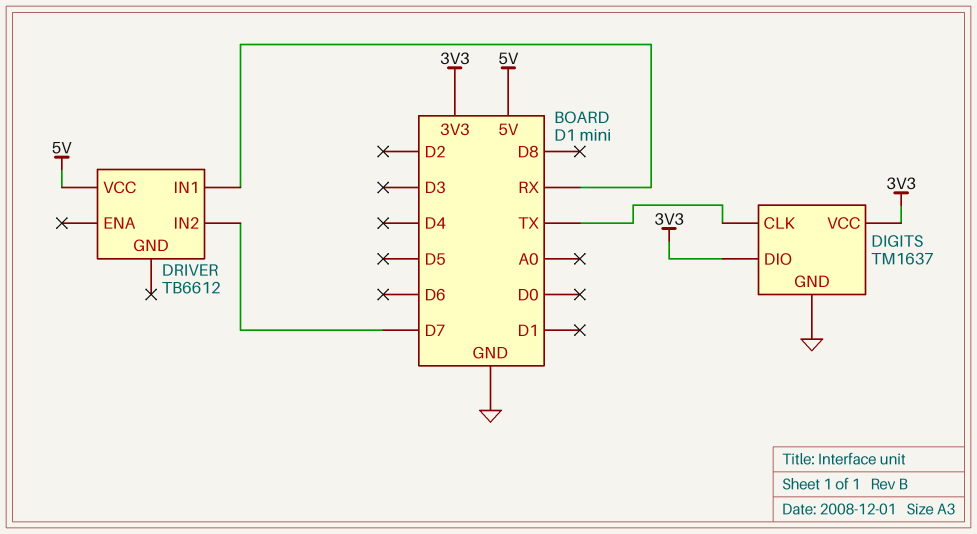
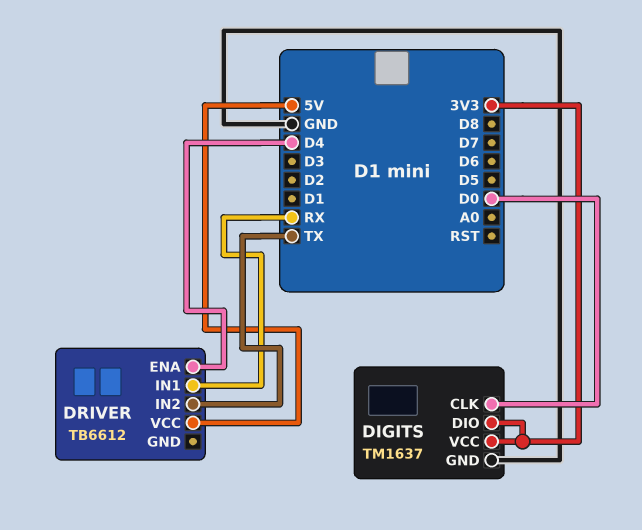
DIGITS pin CLK: TX -> D0
DRIVER pin ENA: none -> D4
DRIVER pin IN2: D7 -> TX

